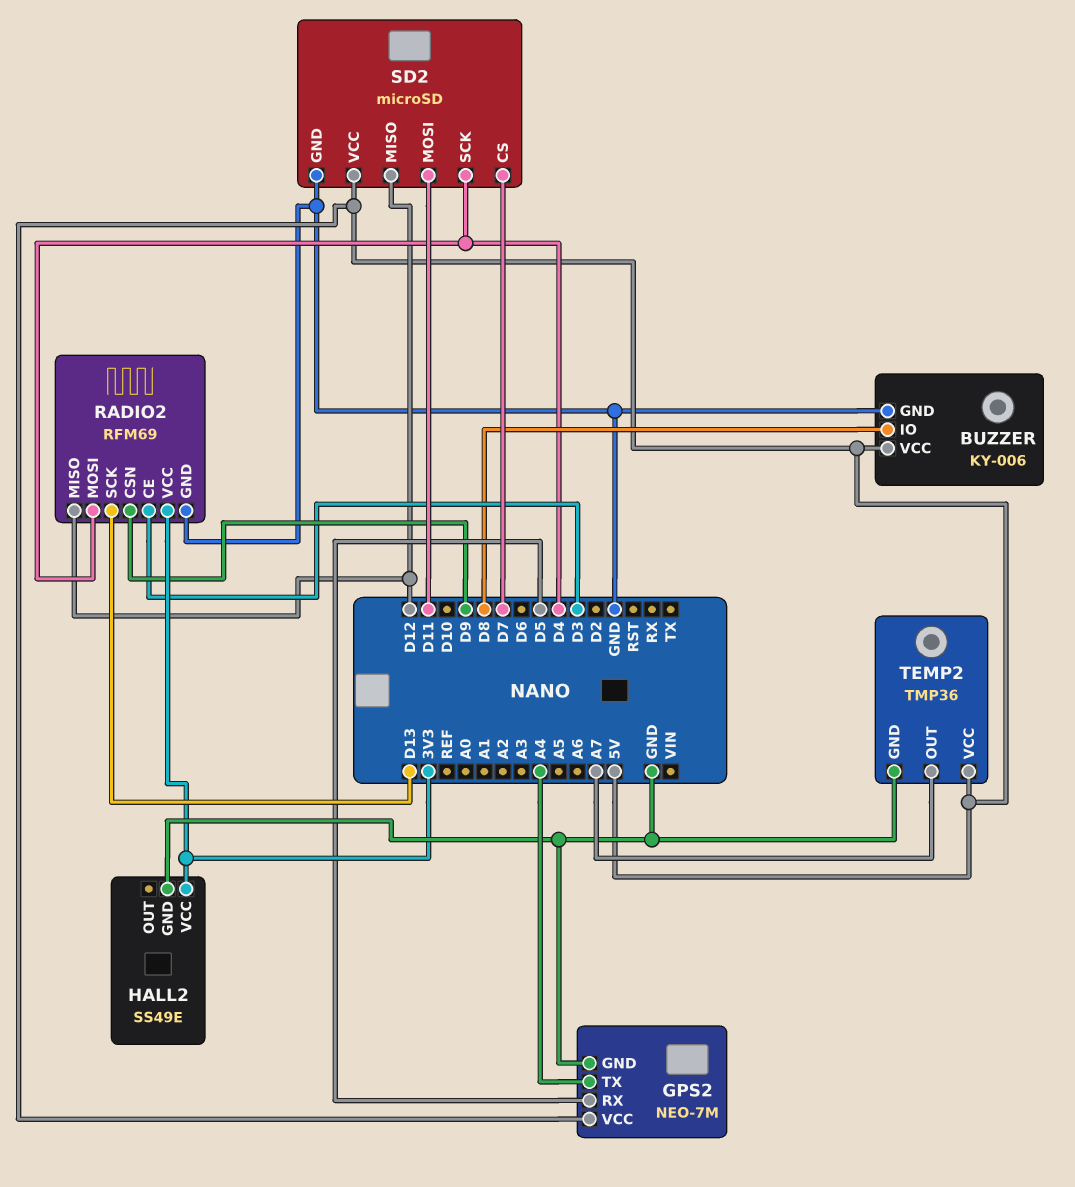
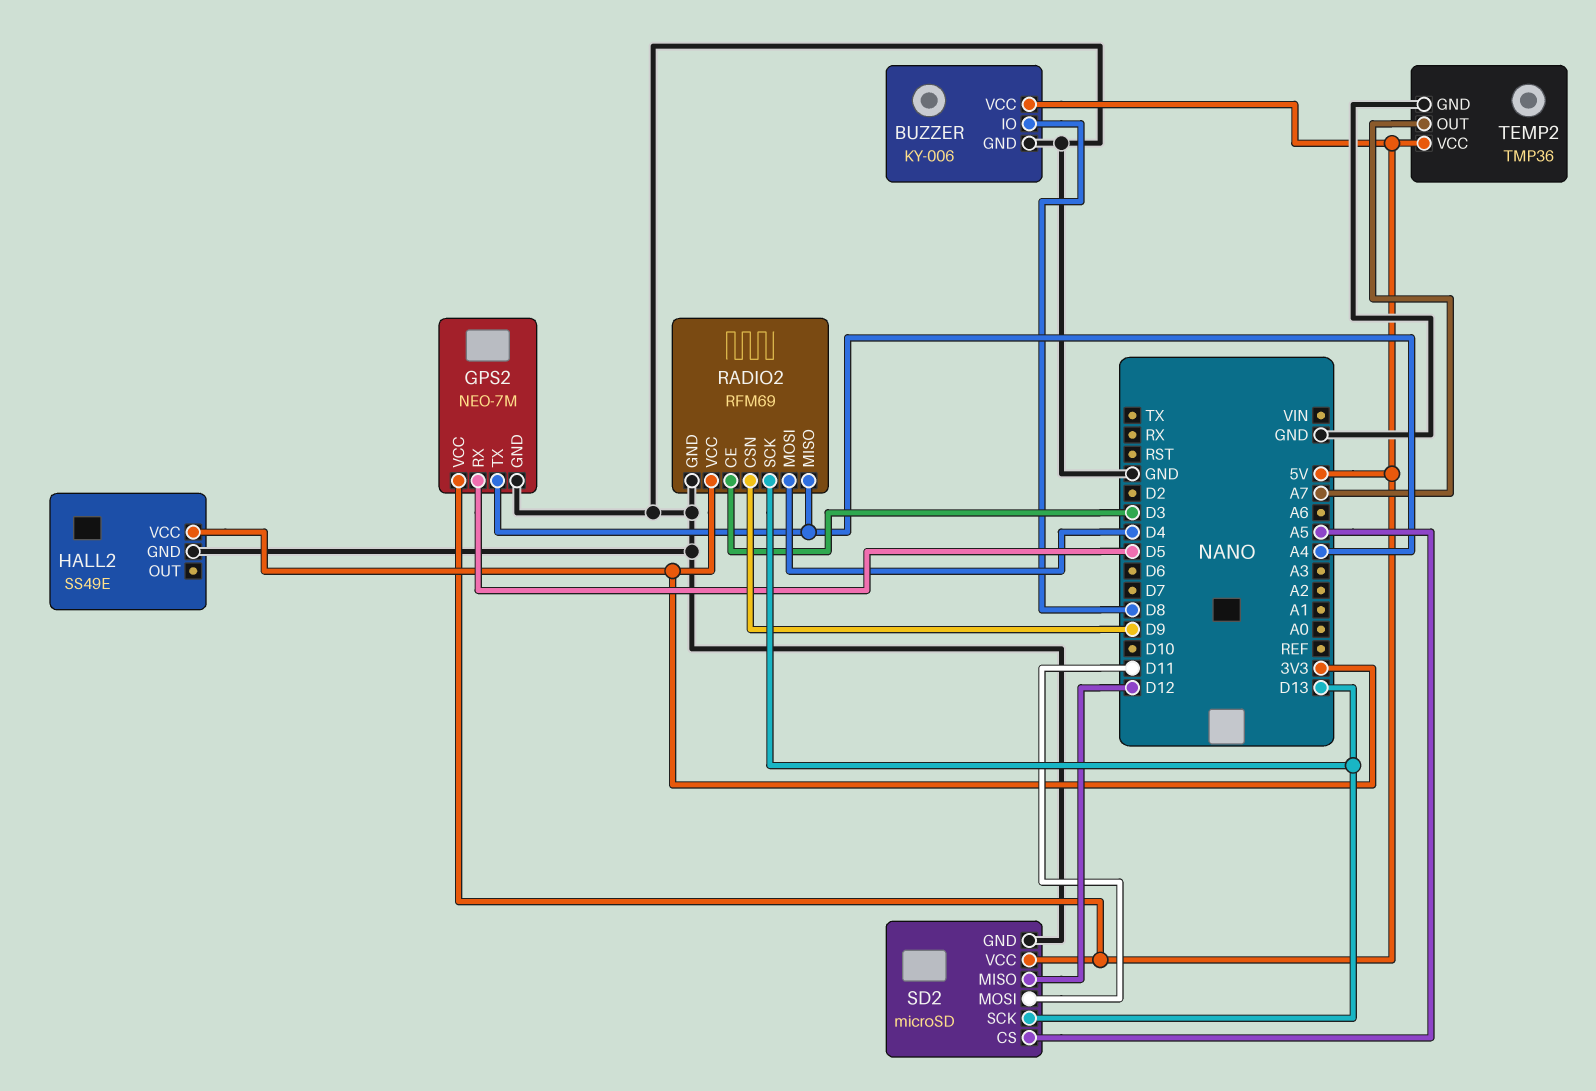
RADIO2 pin MISO: D12 -> A4
SD2 pin CS: D7 -> A5
SD2 pin SCK: D4 -> D13

